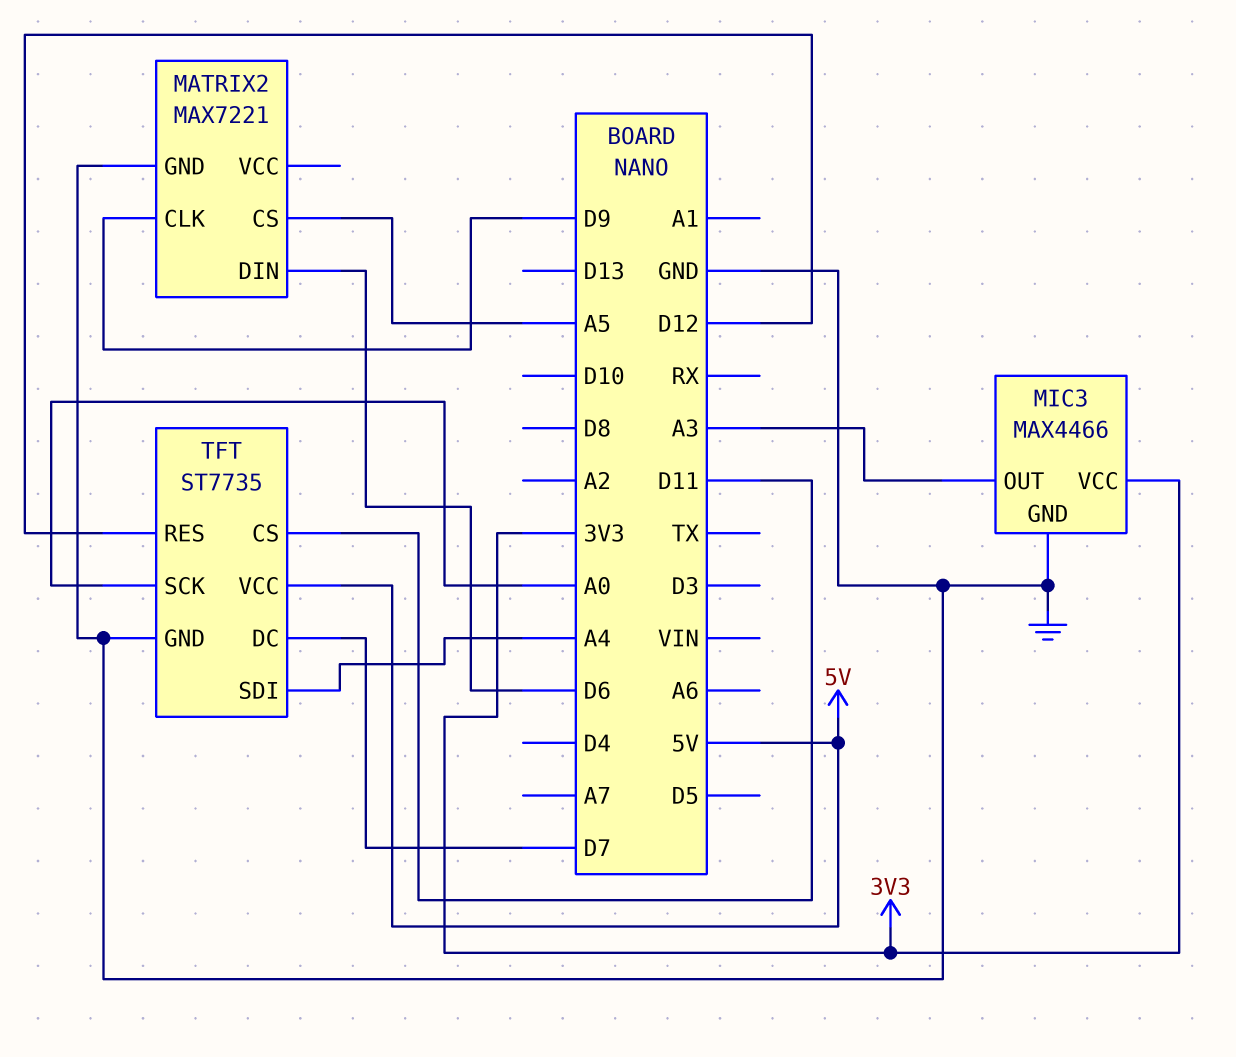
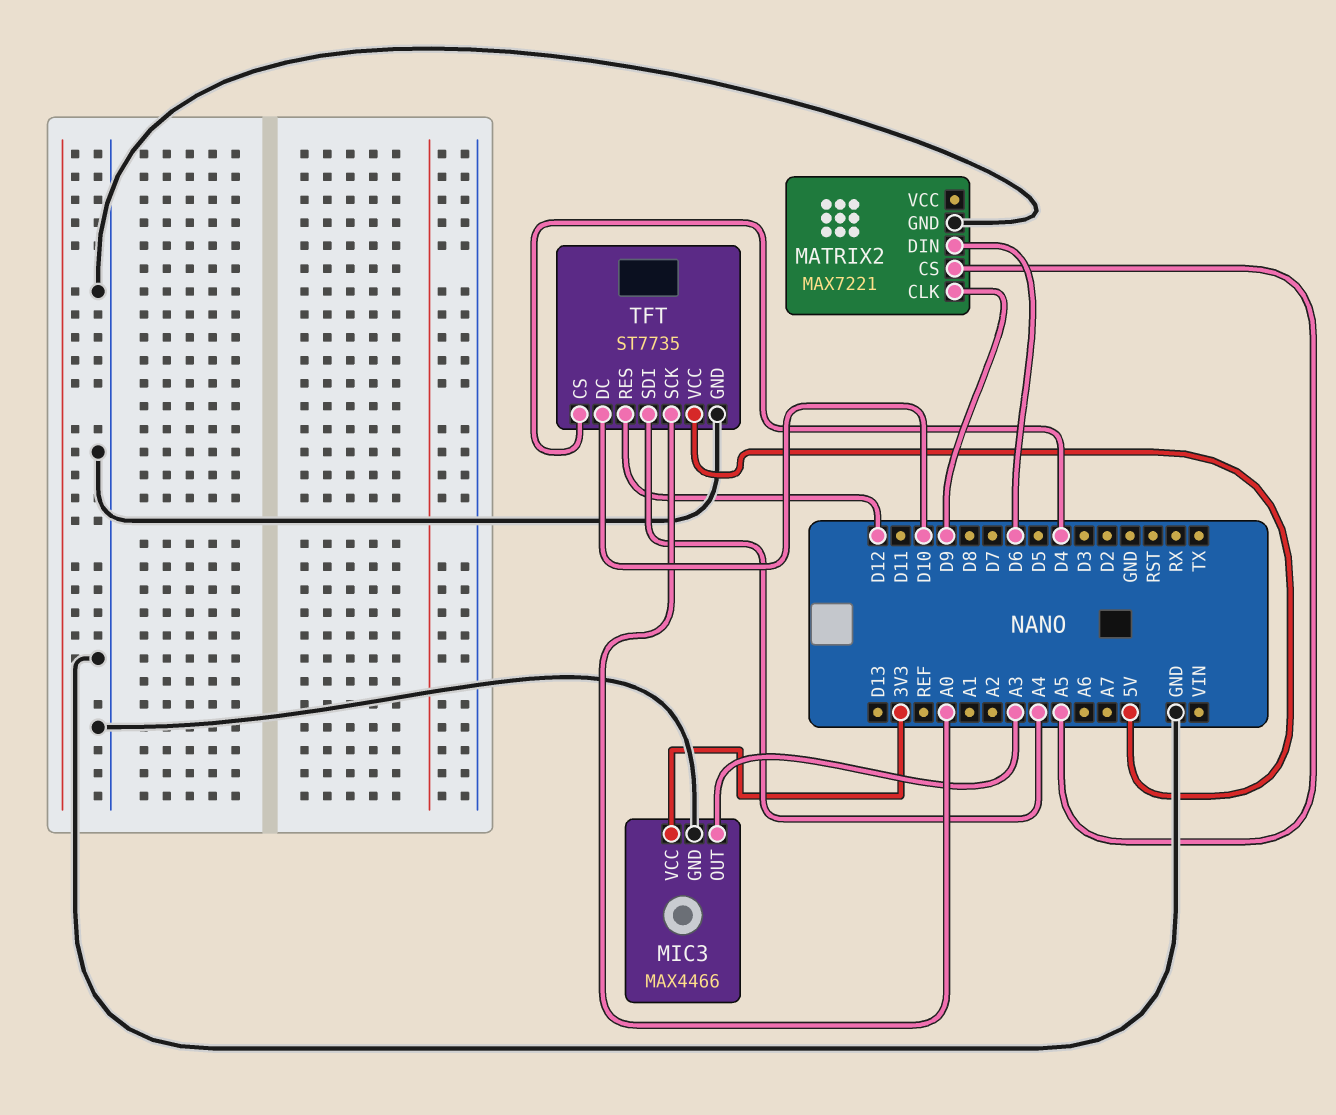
TFT pin CS: D11 -> D4
TFT pin DC: D7 -> D10

